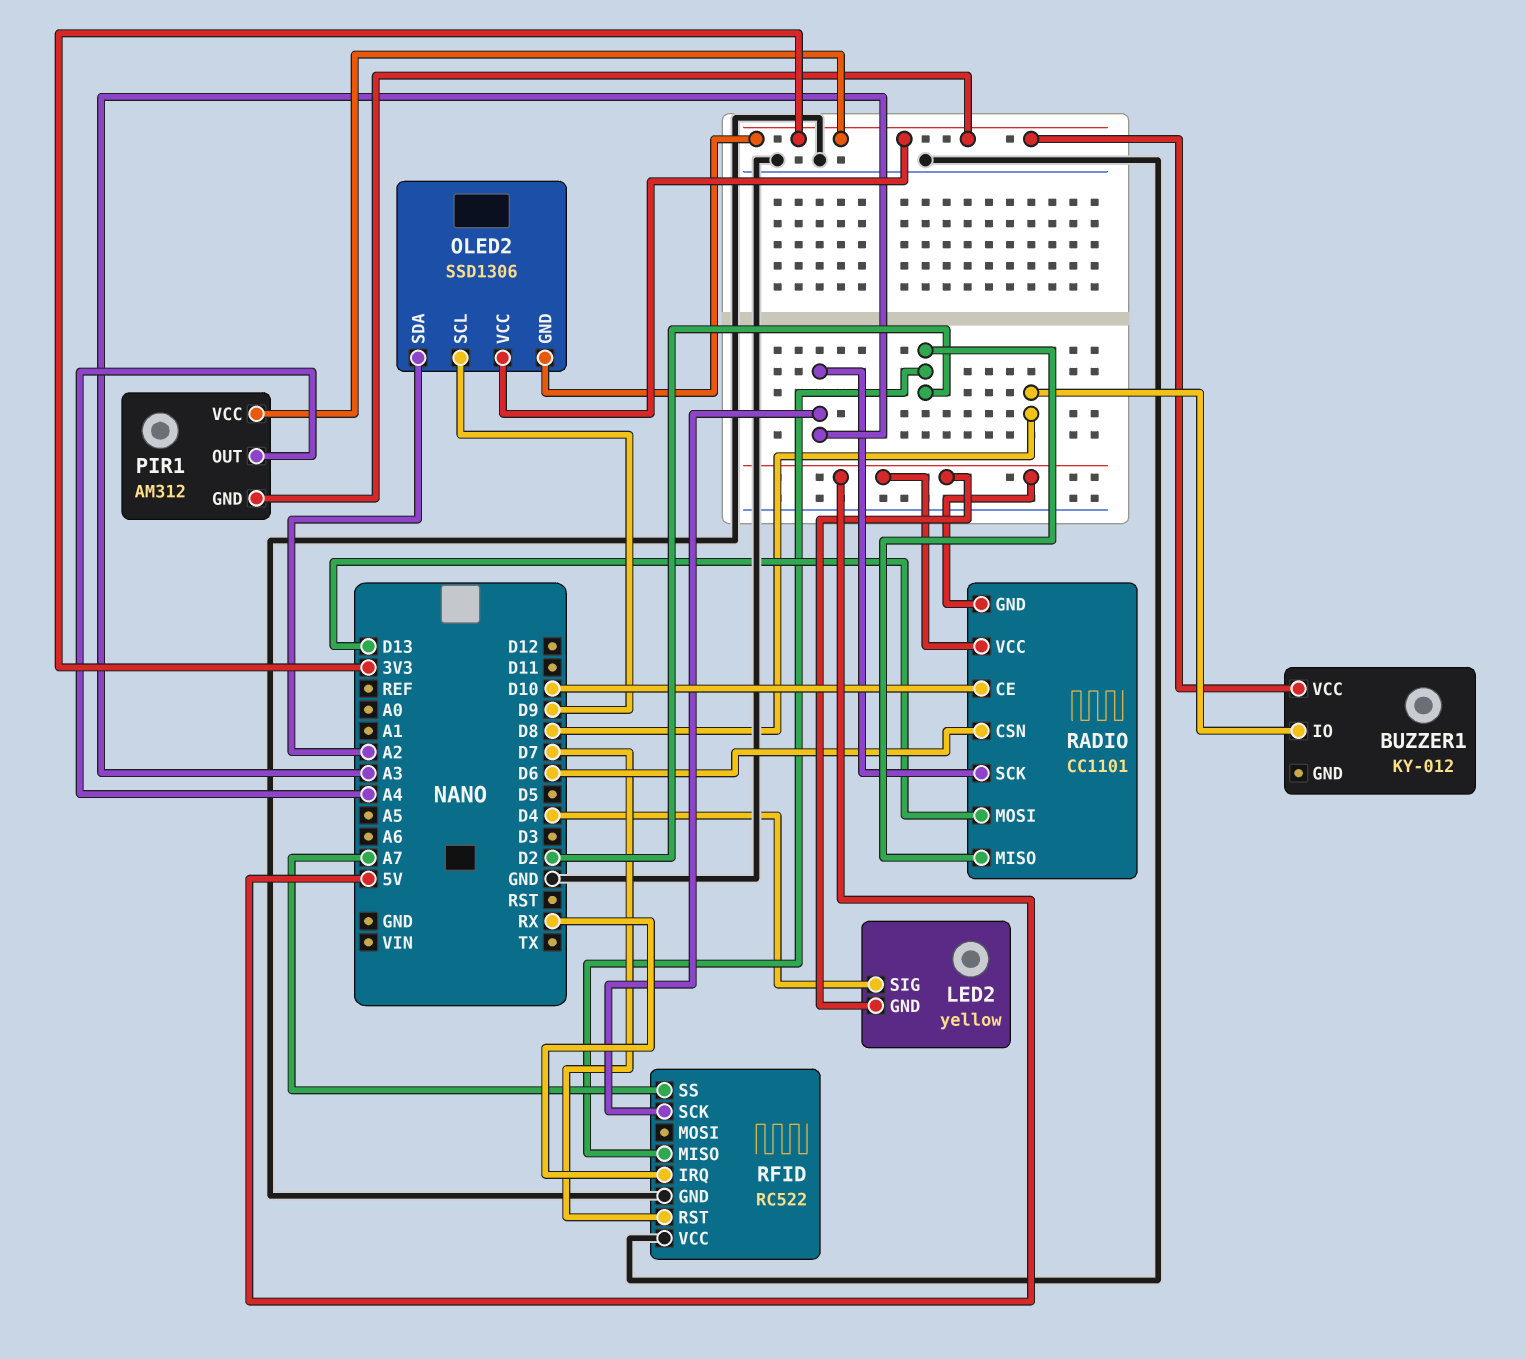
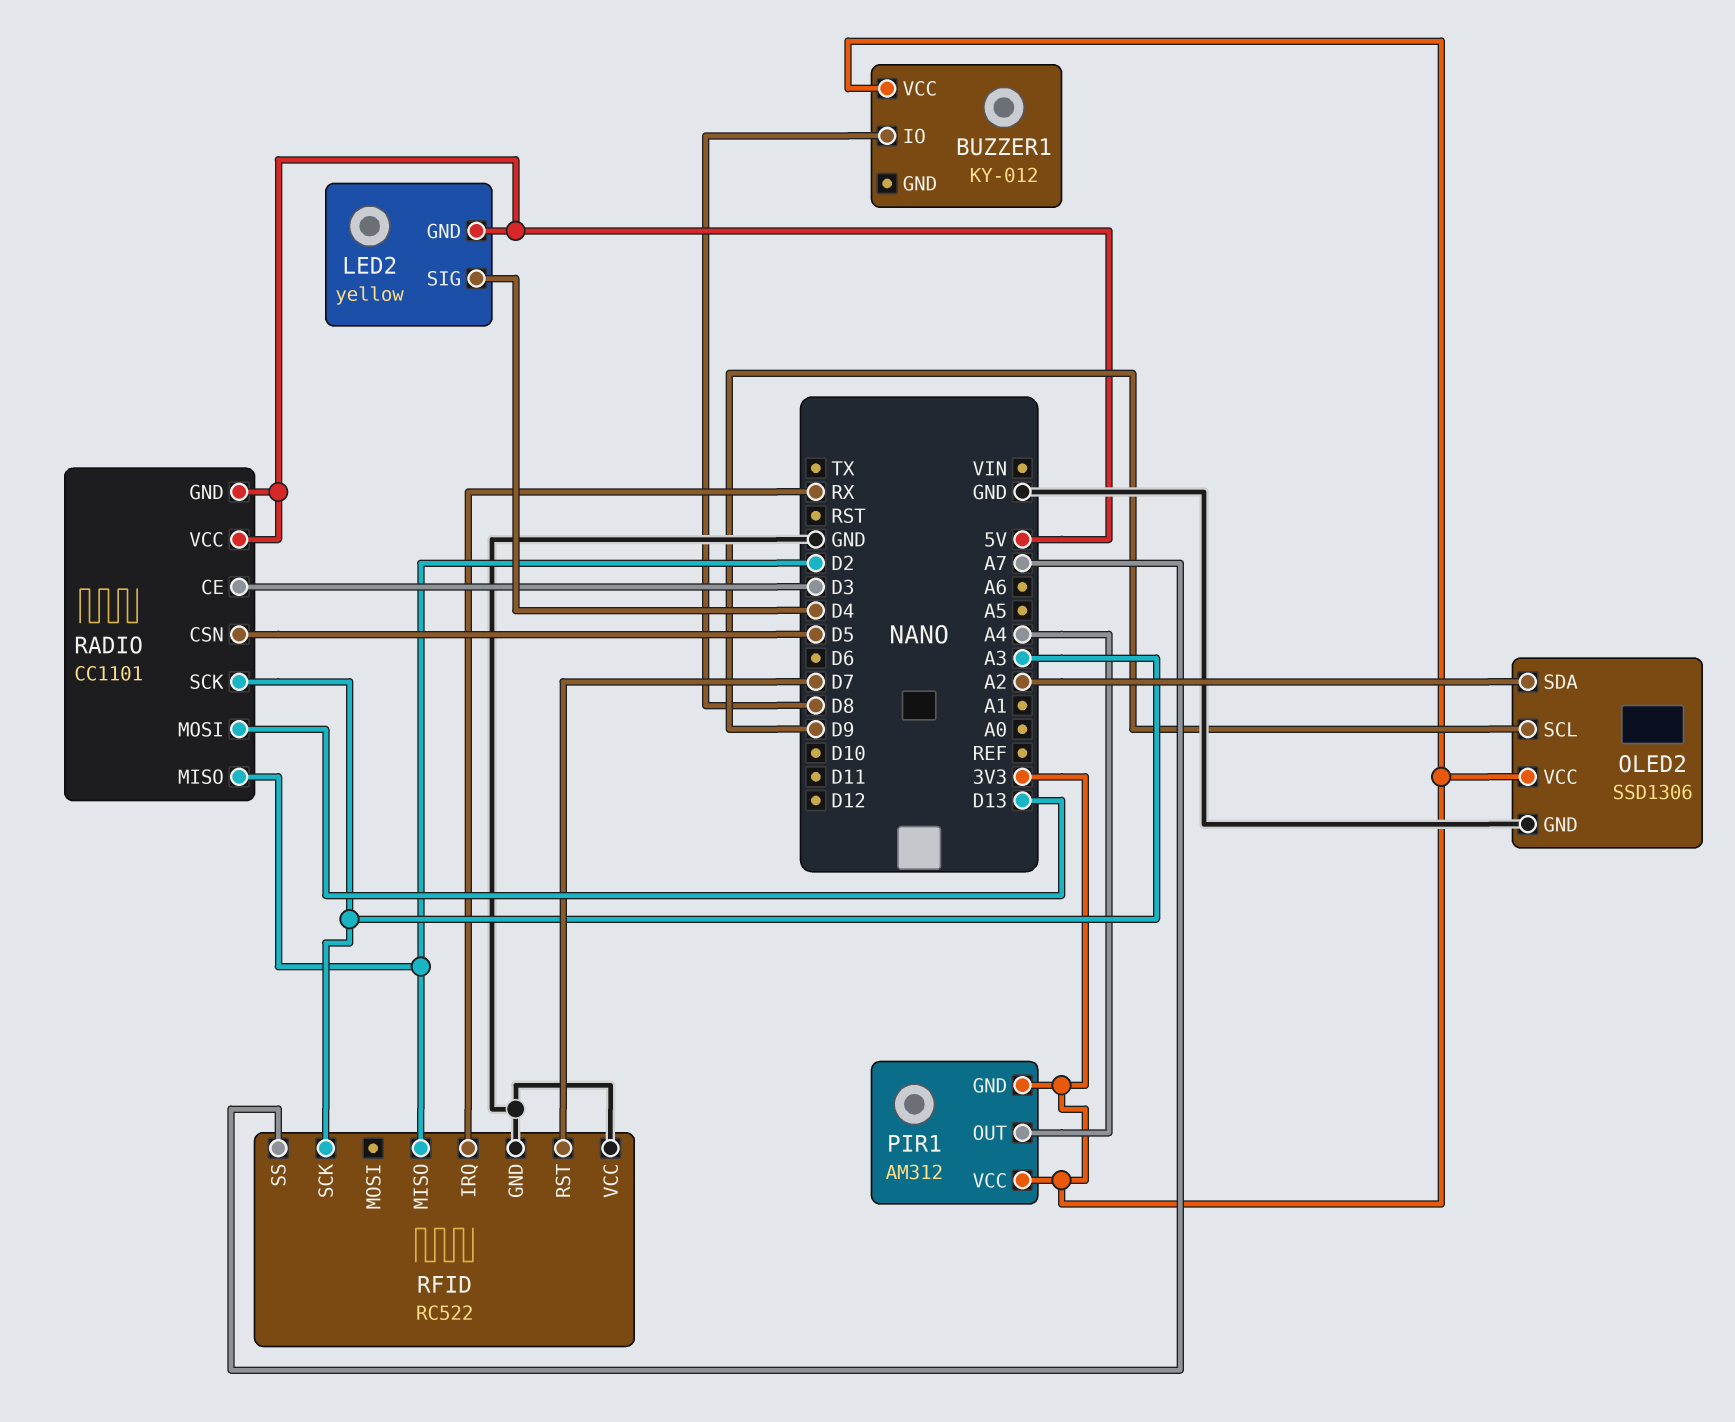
OLED2 pin GND: 3V3 -> GND
RADIO pin CE: D10 -> D3
RADIO pin CSN: D6 -> D5

